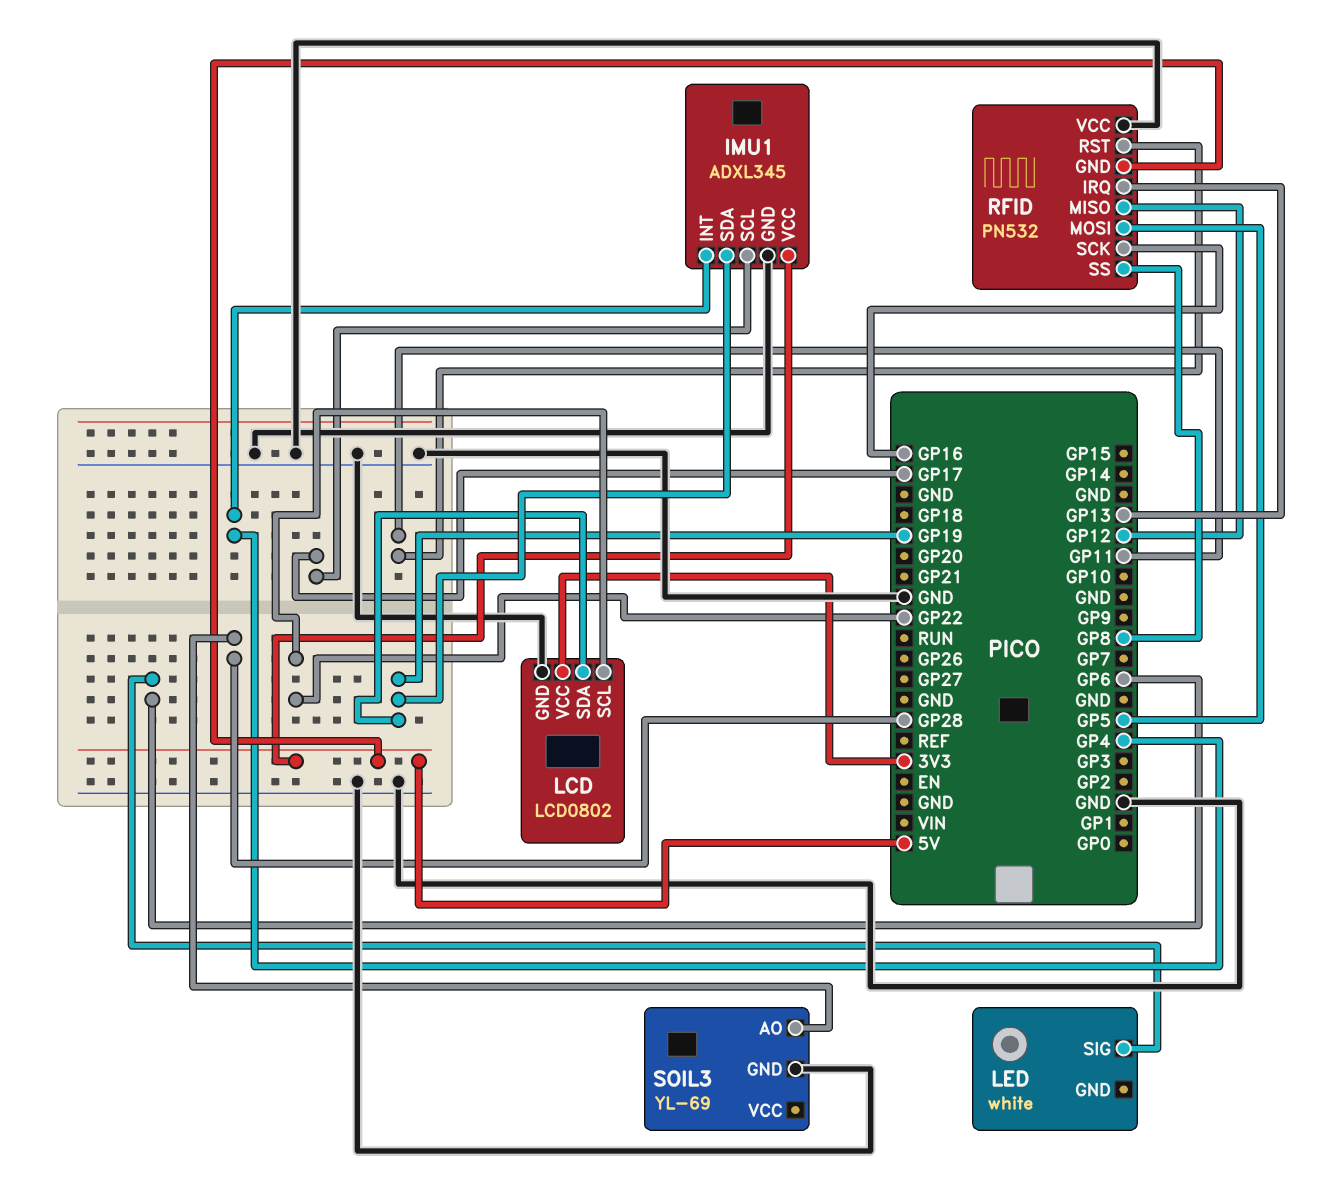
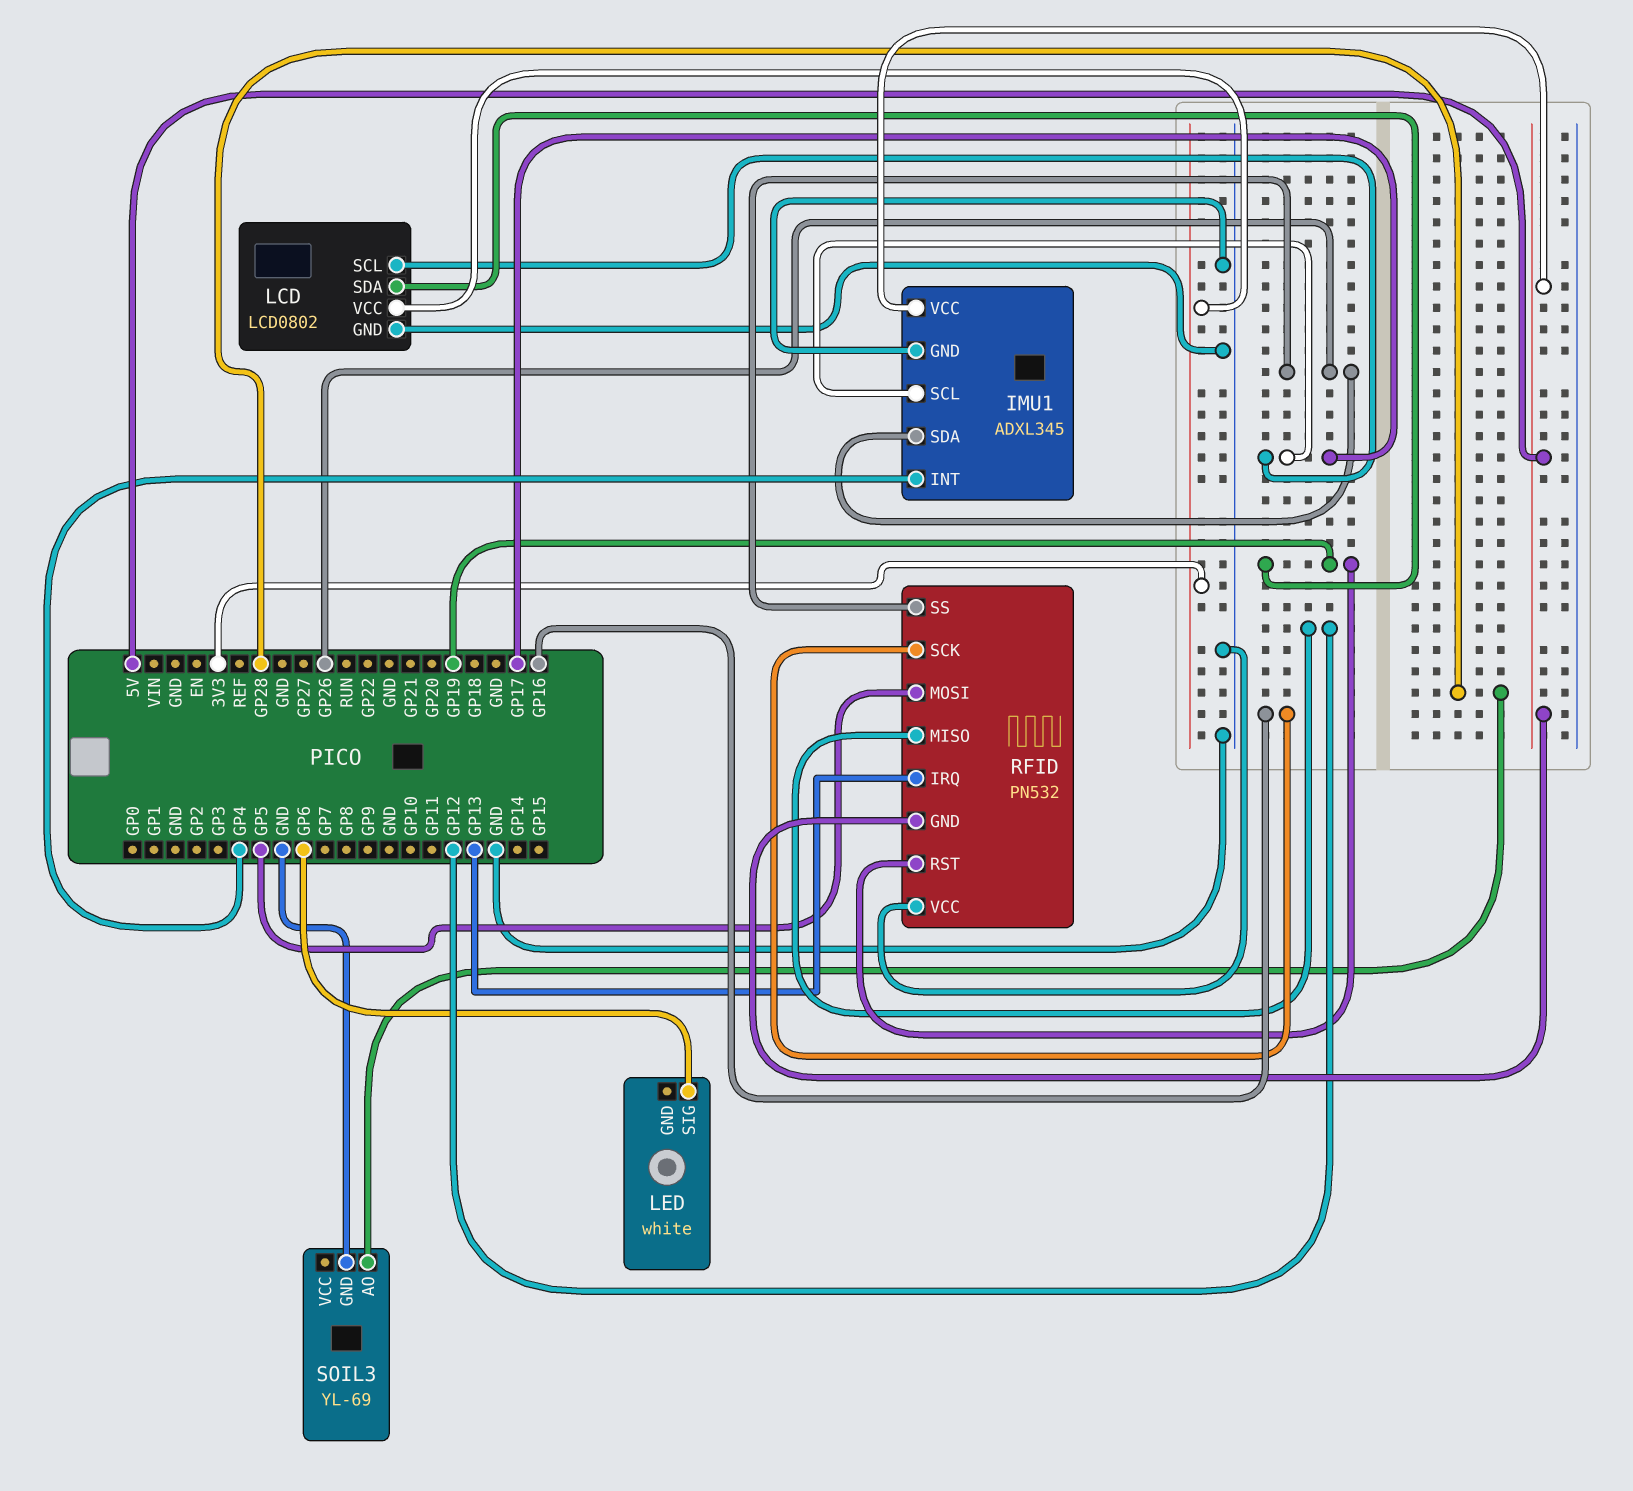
IMU1 pin SDA: GP19 -> GP26
LCD pin SCL: GP22 -> GP17
RFID pin RST: GP11 -> GP19
RFID pin SS: GP8 -> GP26

